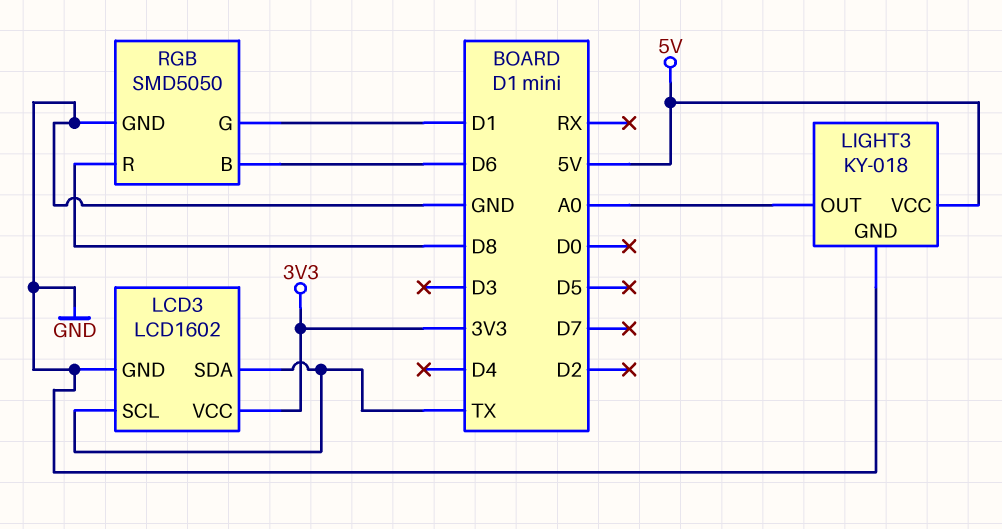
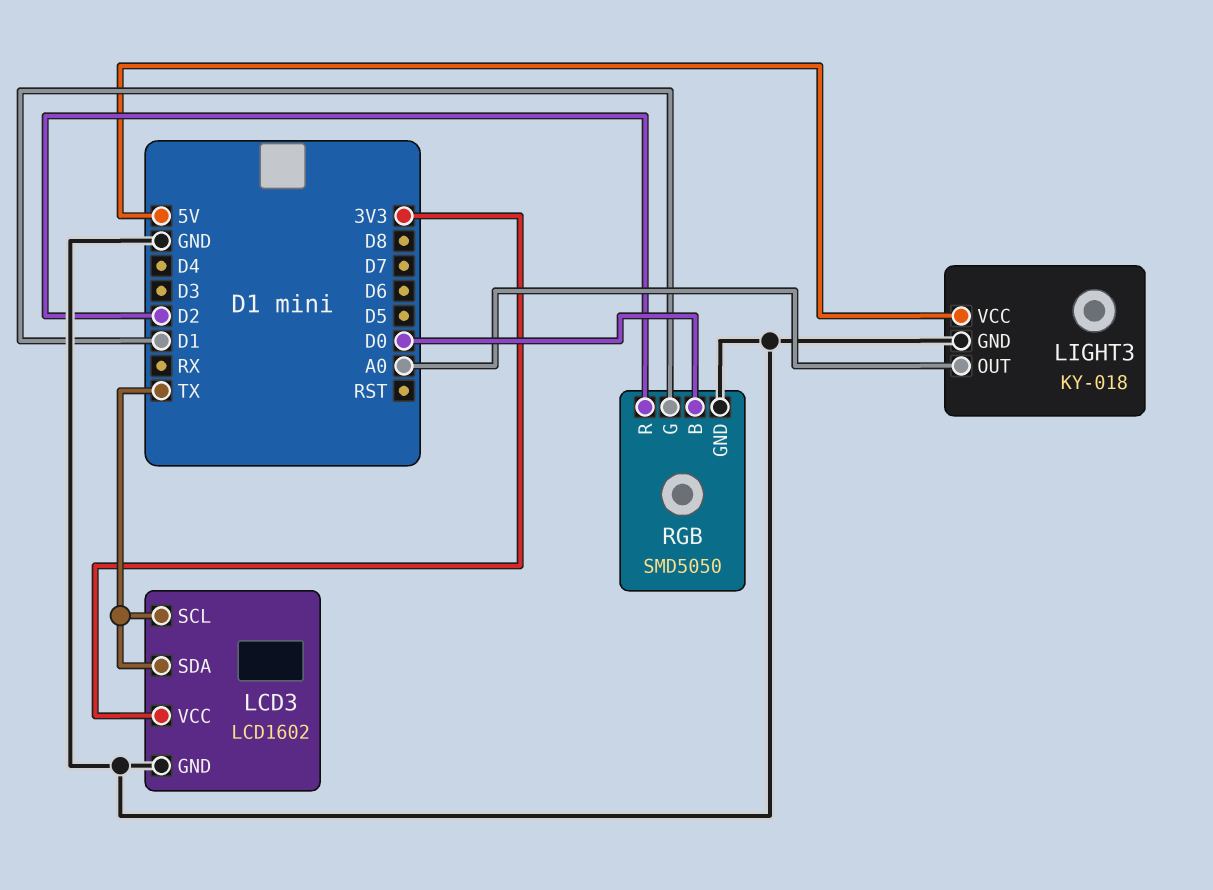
RGB pin B: D6 -> D0
RGB pin R: D8 -> D2

